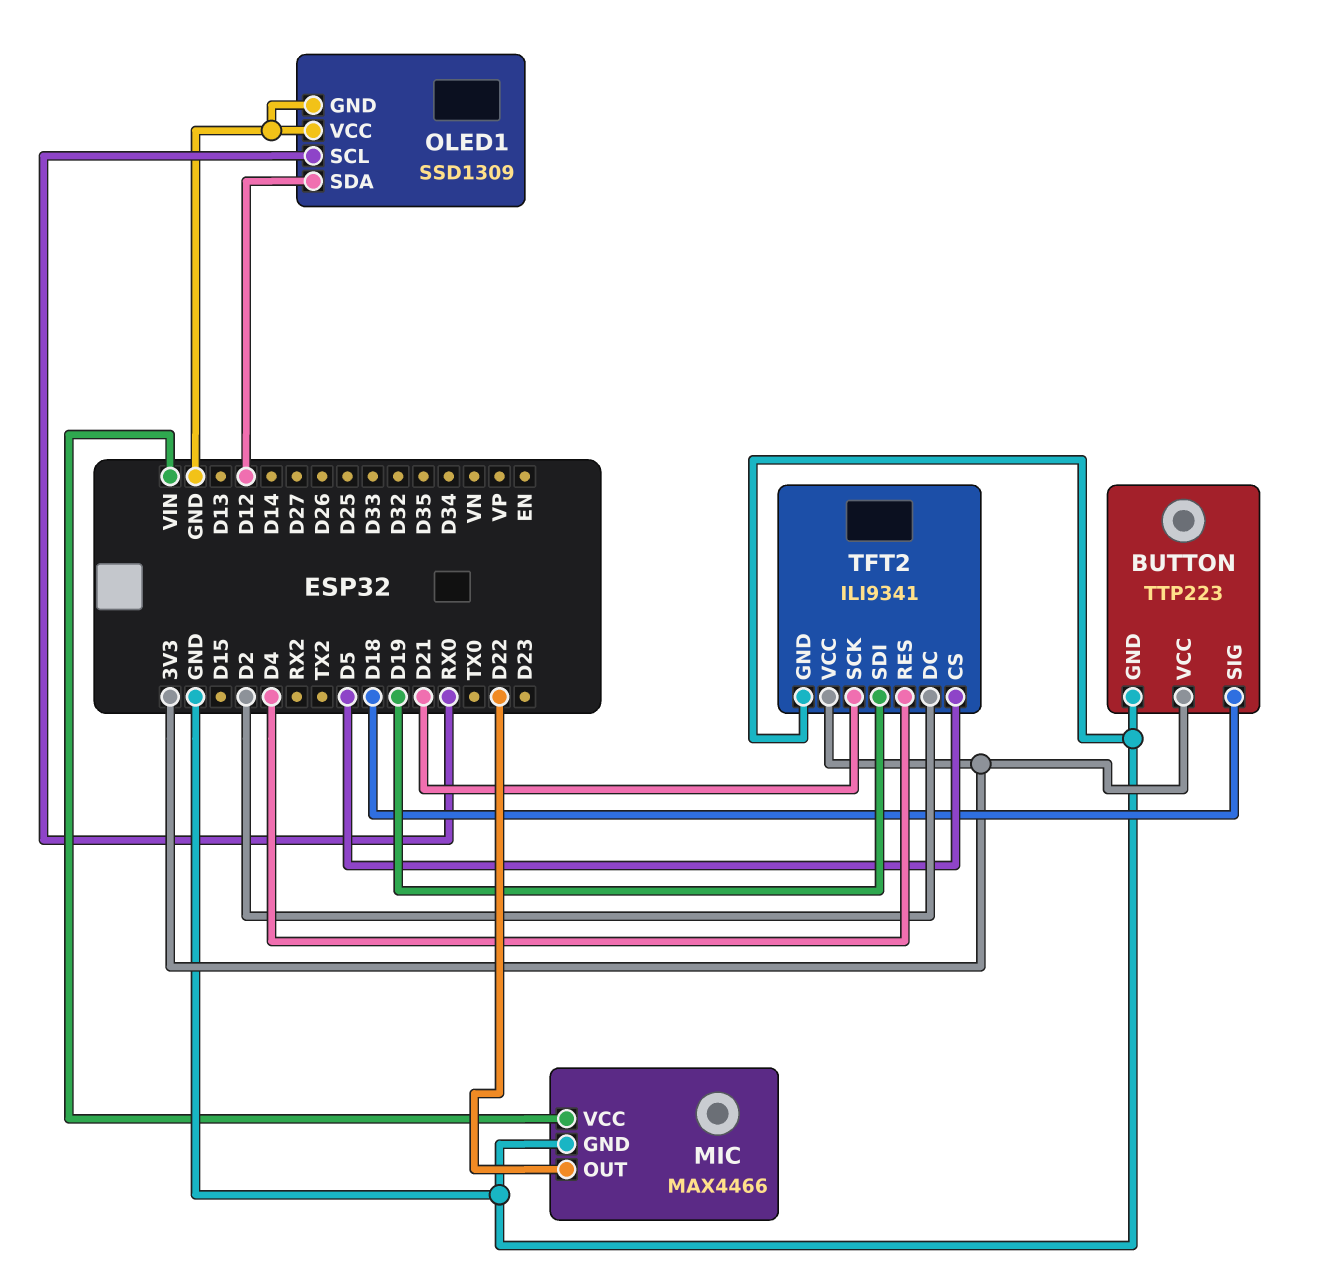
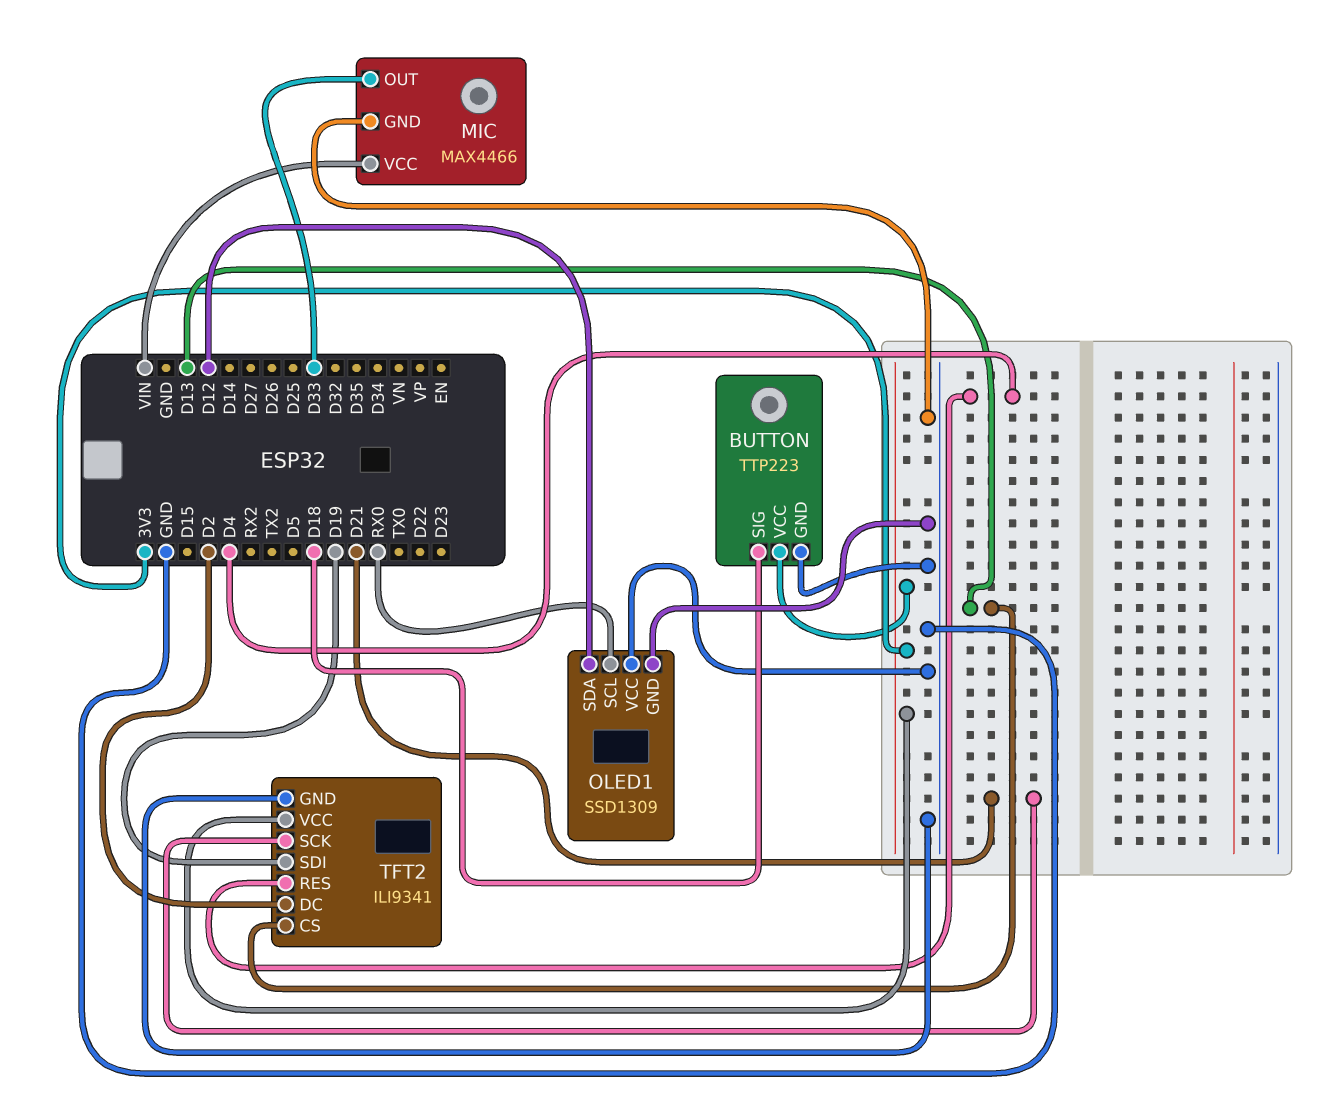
MIC pin OUT: D22 -> D33
TFT2 pin CS: D5 -> D13

